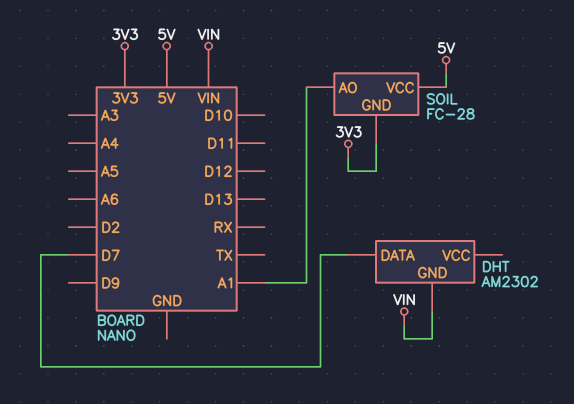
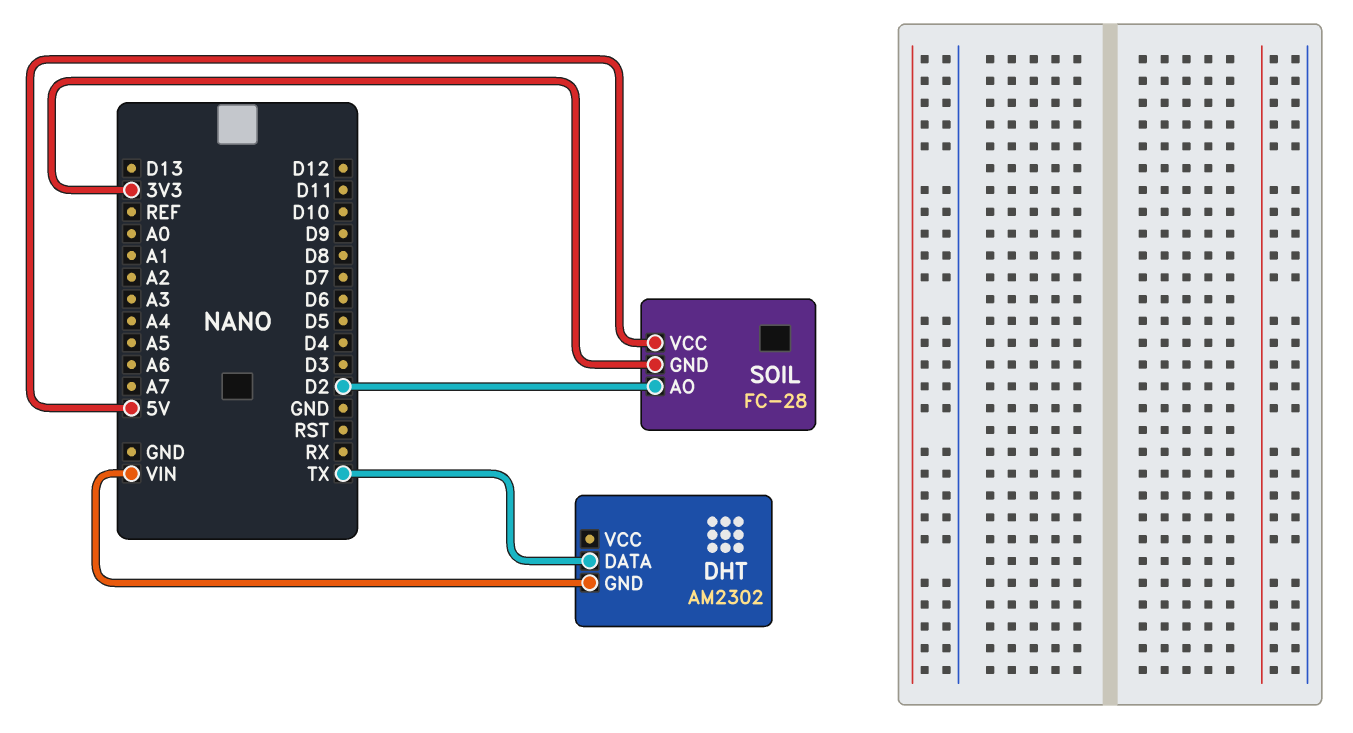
DHT pin DATA: D7 -> TX
SOIL pin AO: A1 -> D2

